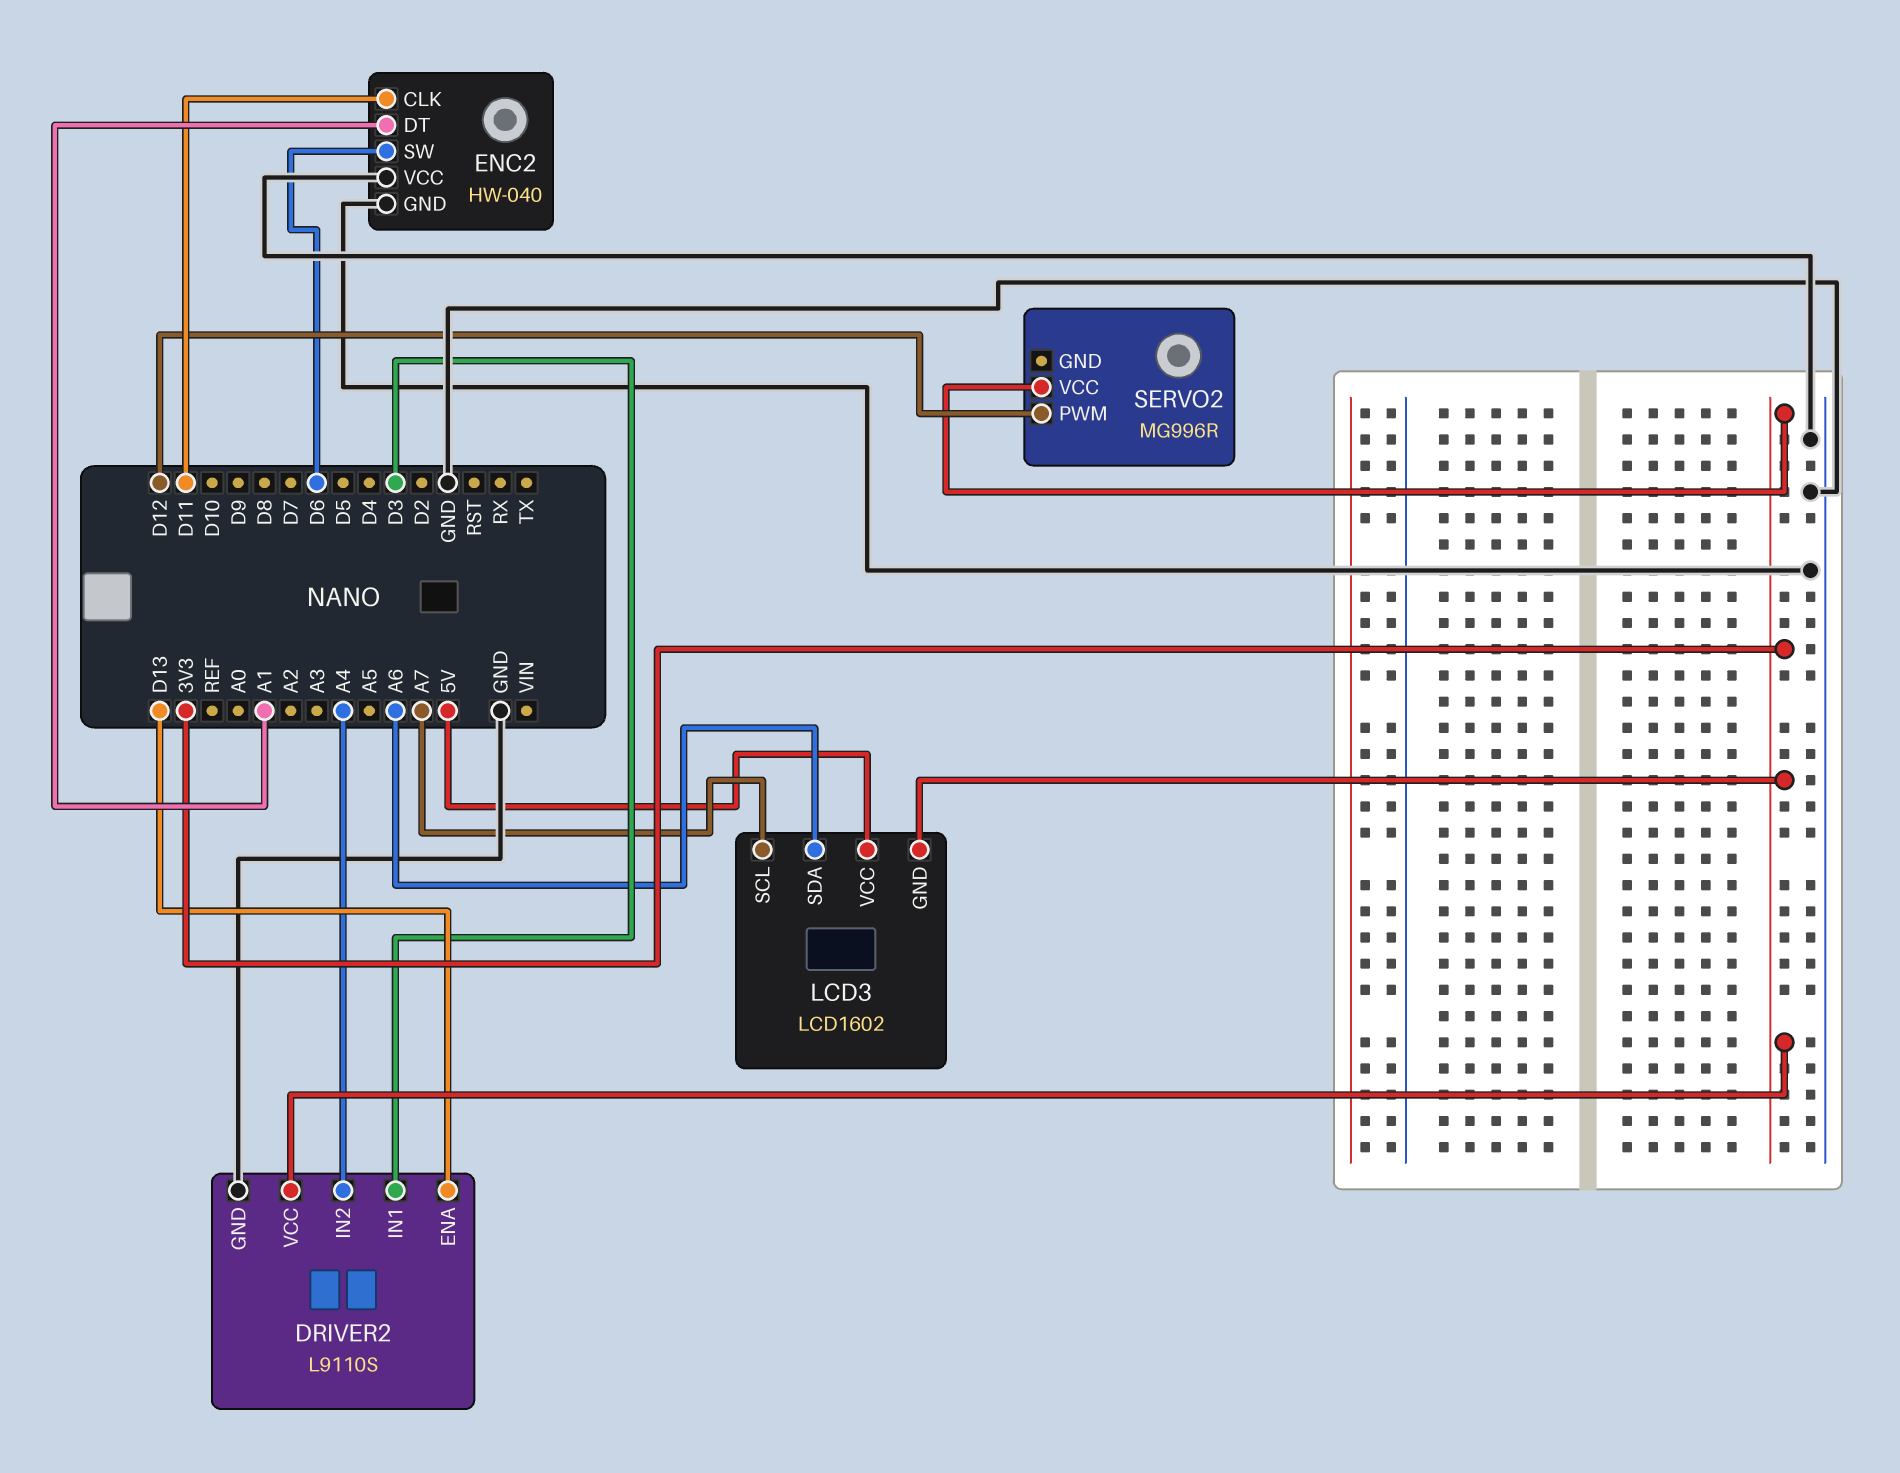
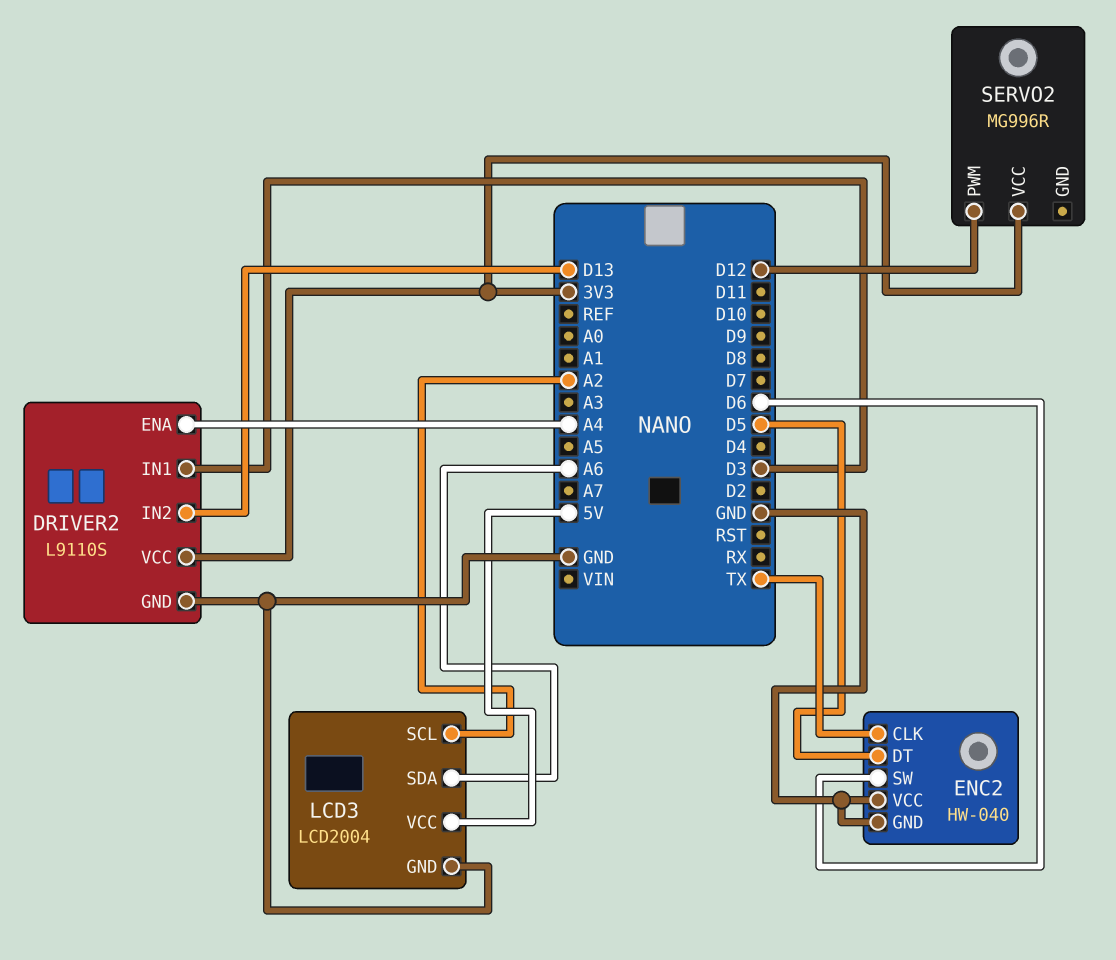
DRIVER2 pin ENA: D13 -> A4
DRIVER2 pin IN2: A4 -> D13
ENC2 pin CLK: D11 -> TX
ENC2 pin DT: A1 -> D5
LCD3: LCD1602 -> LCD2004
LCD3 pin GND: 3V3 -> GND
LCD3 pin SCL: A7 -> A2

